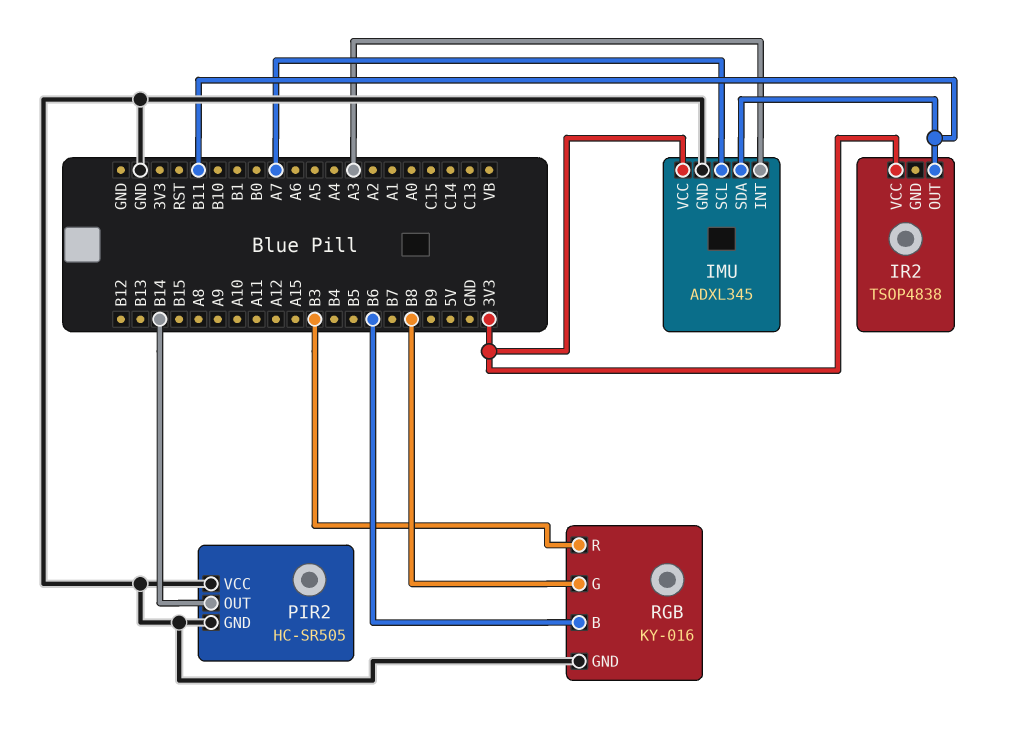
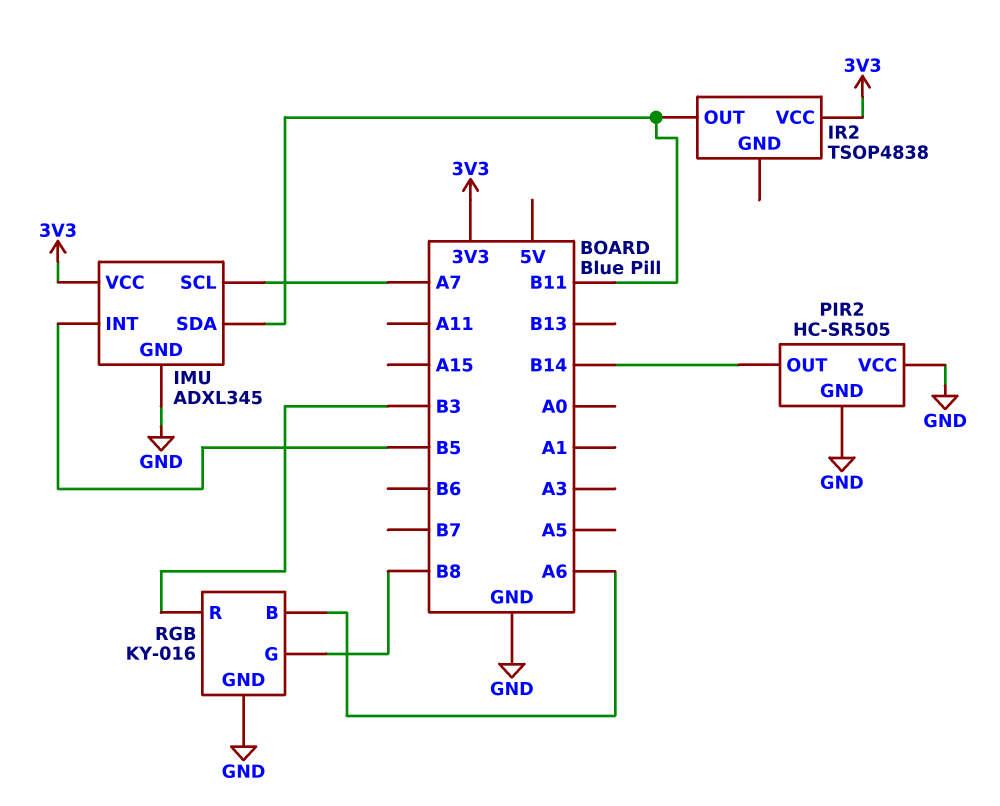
IMU pin INT: A3 -> B5
RGB pin B: B6 -> A6

